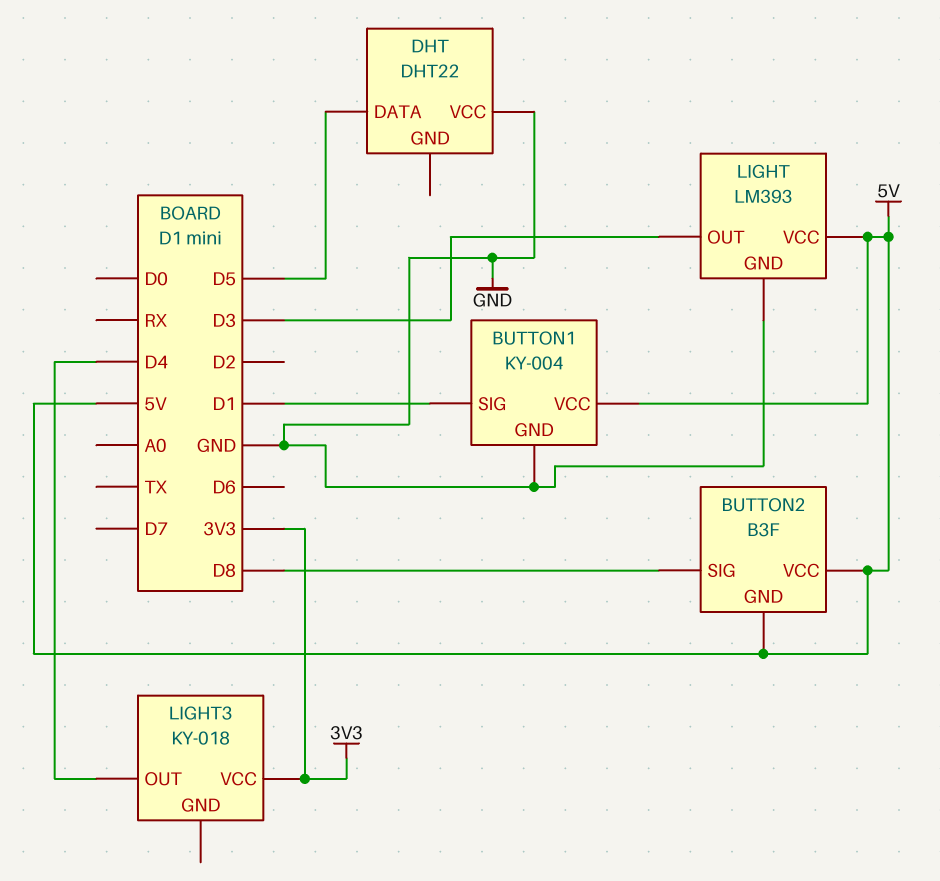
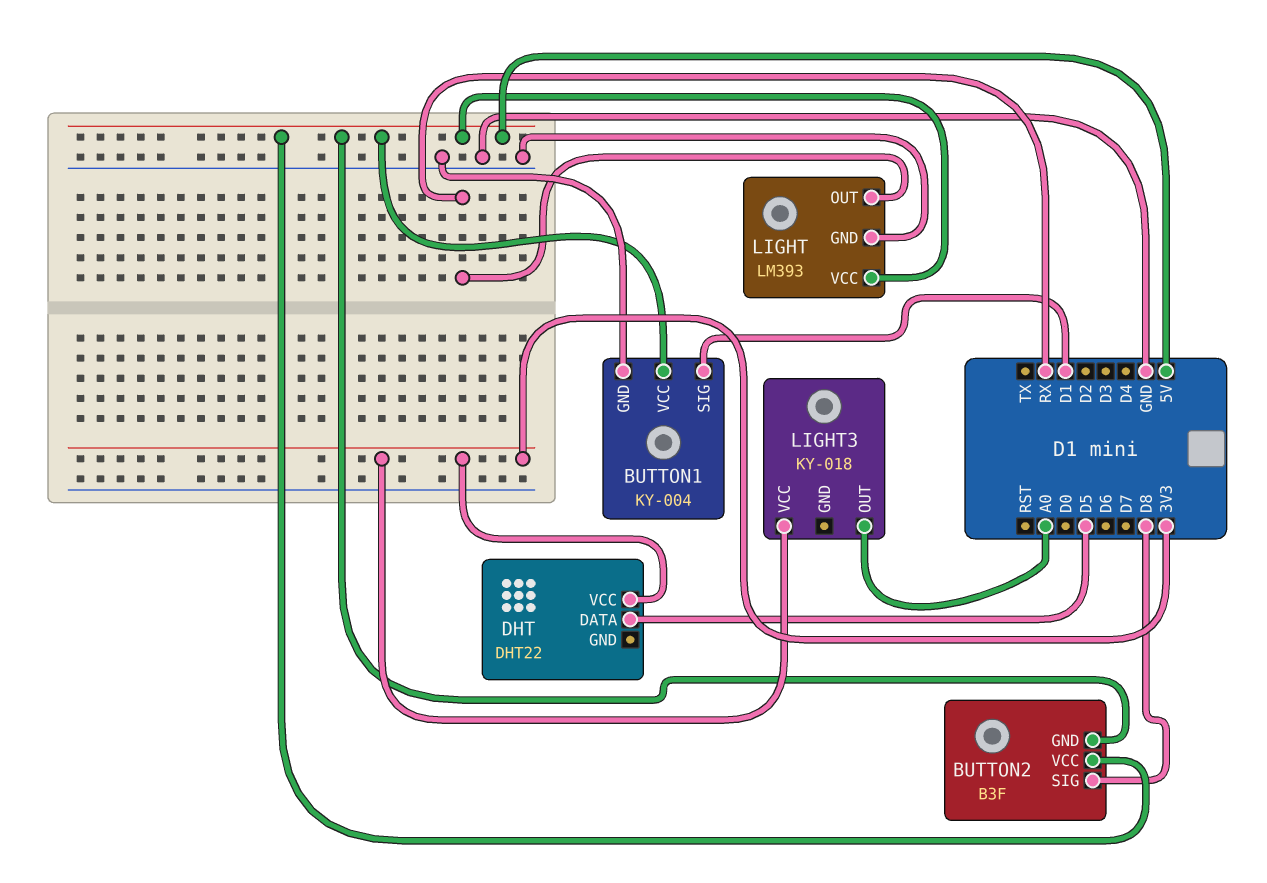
DHT pin VCC: GND -> 3V3
LIGHT pin OUT: D3 -> RX
LIGHT3 pin OUT: D4 -> A0

